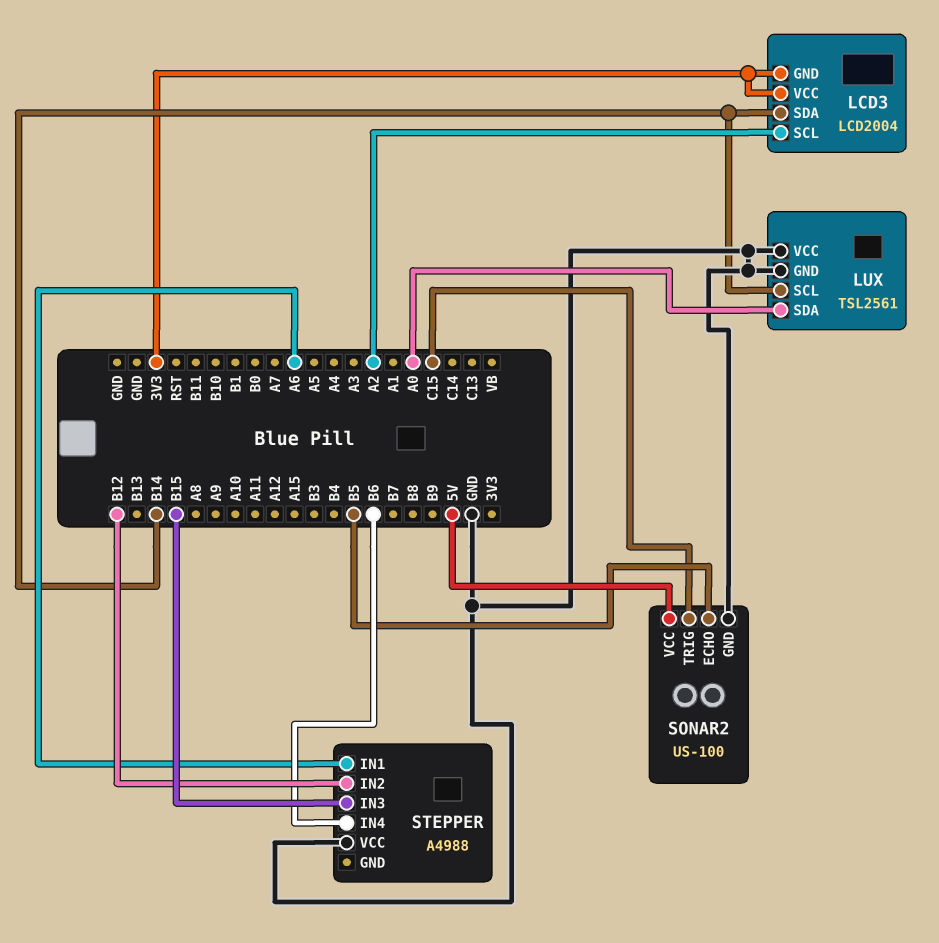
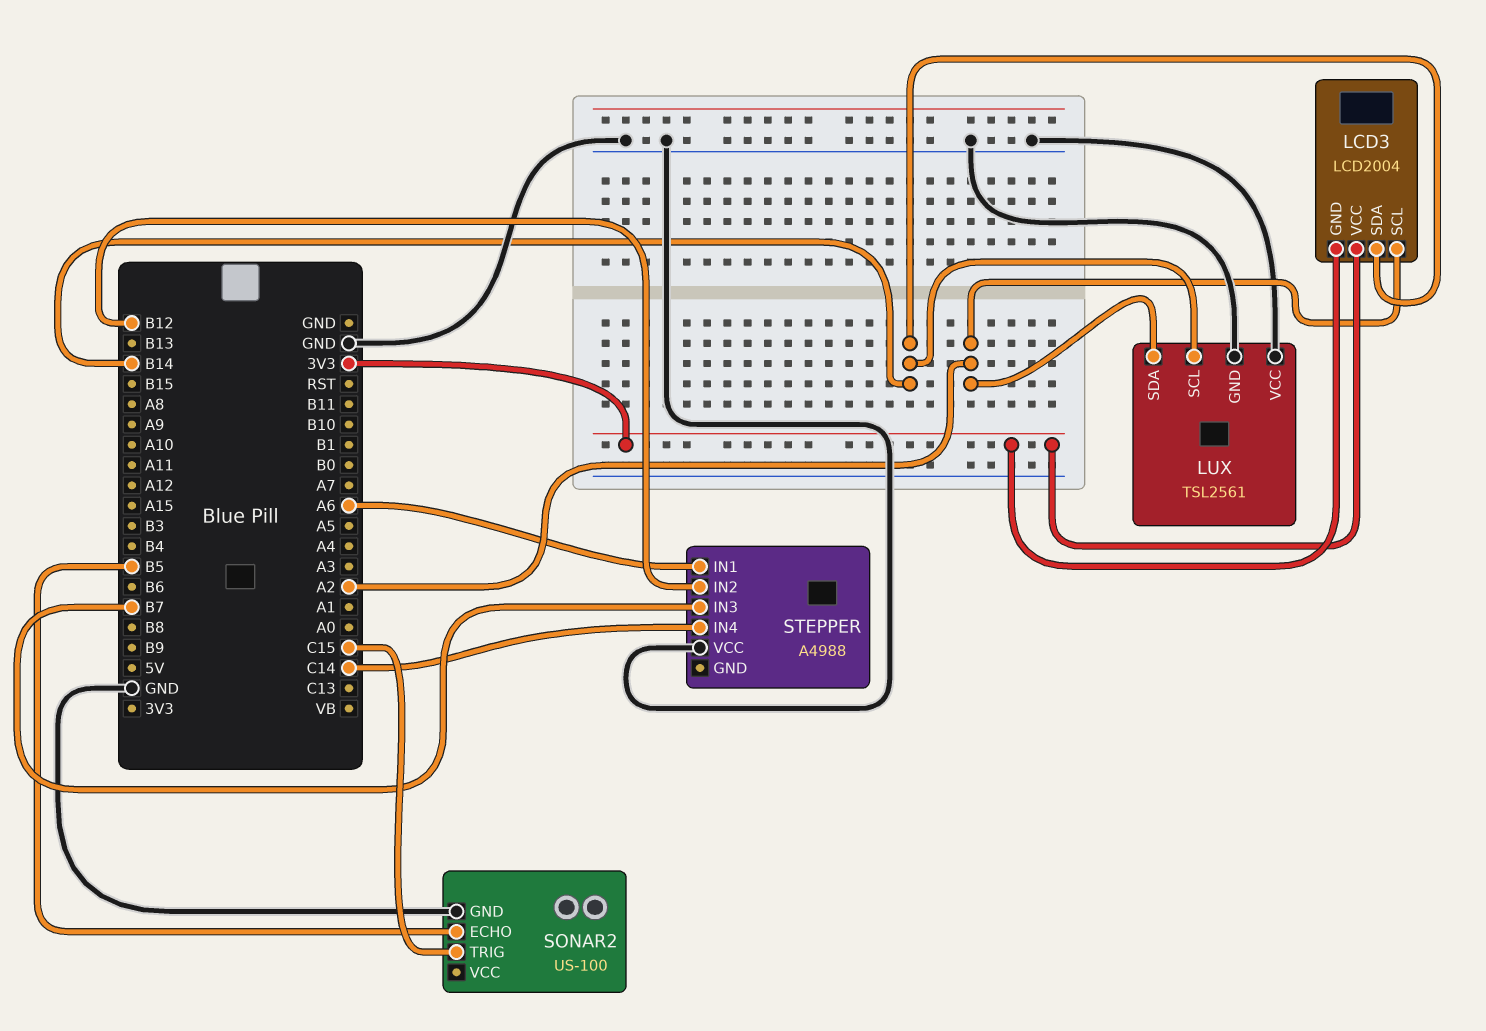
LUX pin SDA: A0 -> A2
SONAR2 pin VCC: 5V -> none
STEPPER pin IN3: B15 -> B7
STEPPER pin IN4: B6 -> C14

